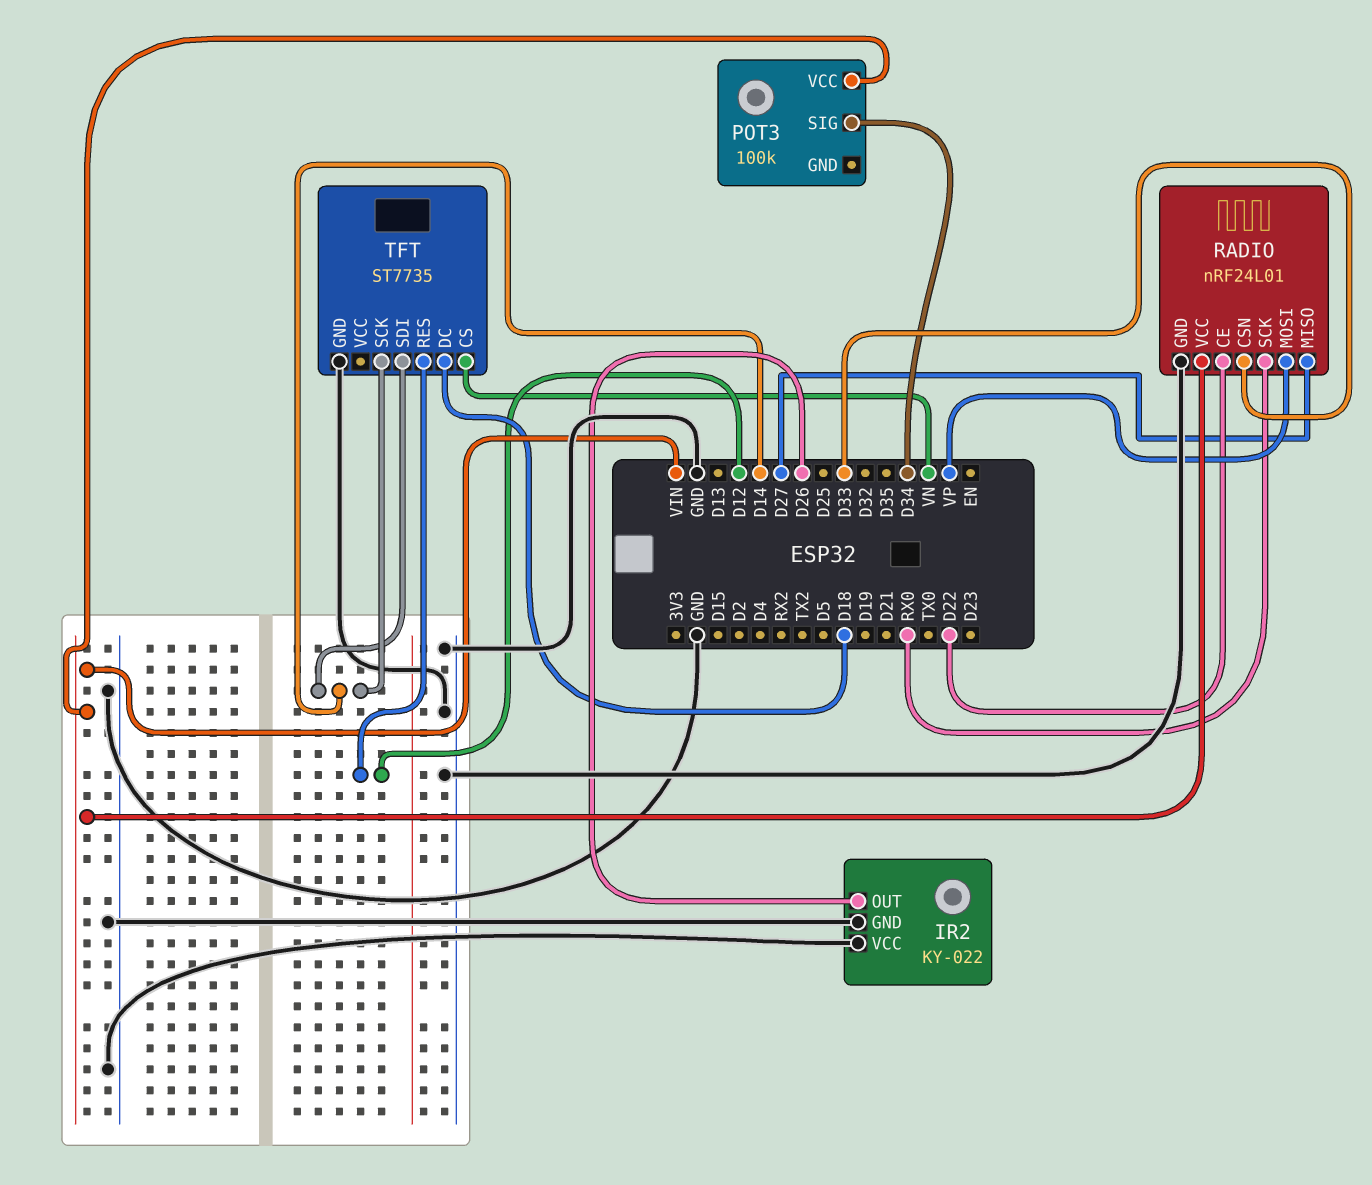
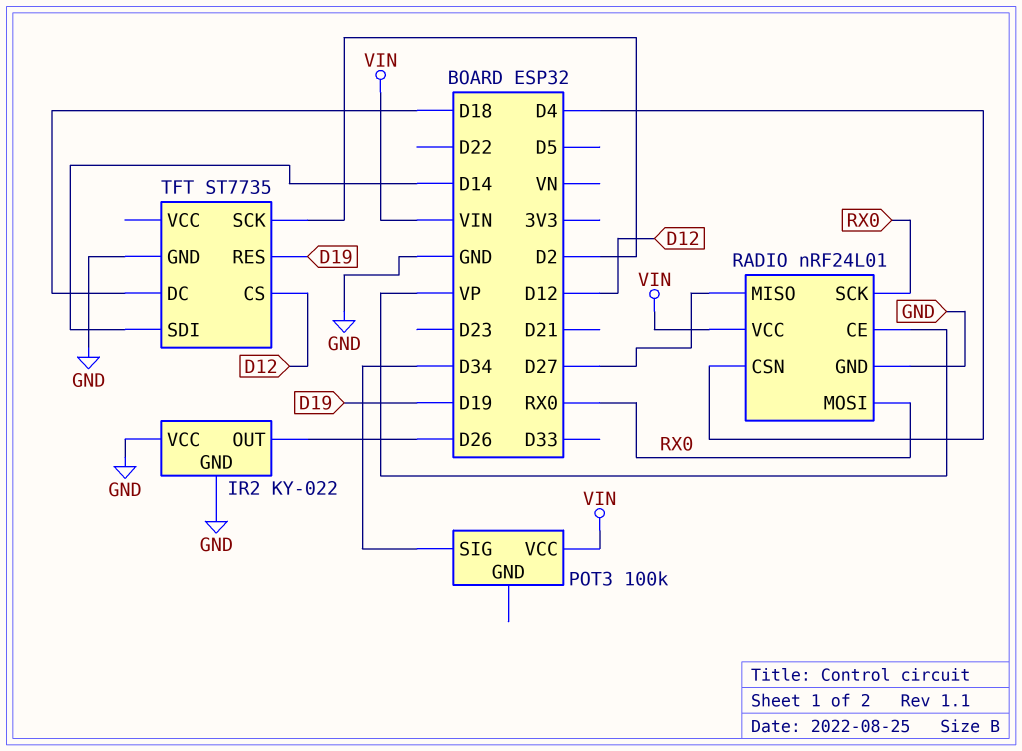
RADIO pin CE: D22 -> VP
RADIO pin CSN: D33 -> D4
RADIO pin MOSI: VP -> RX0
TFT pin CS: VN -> D12
TFT pin RES: D12 -> D19
TFT pin SCK: D14 -> D2

